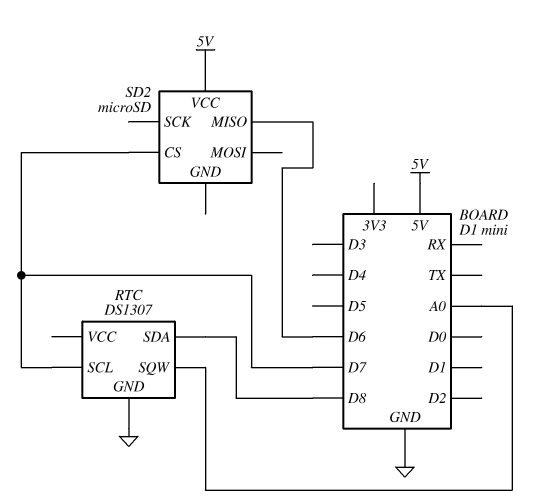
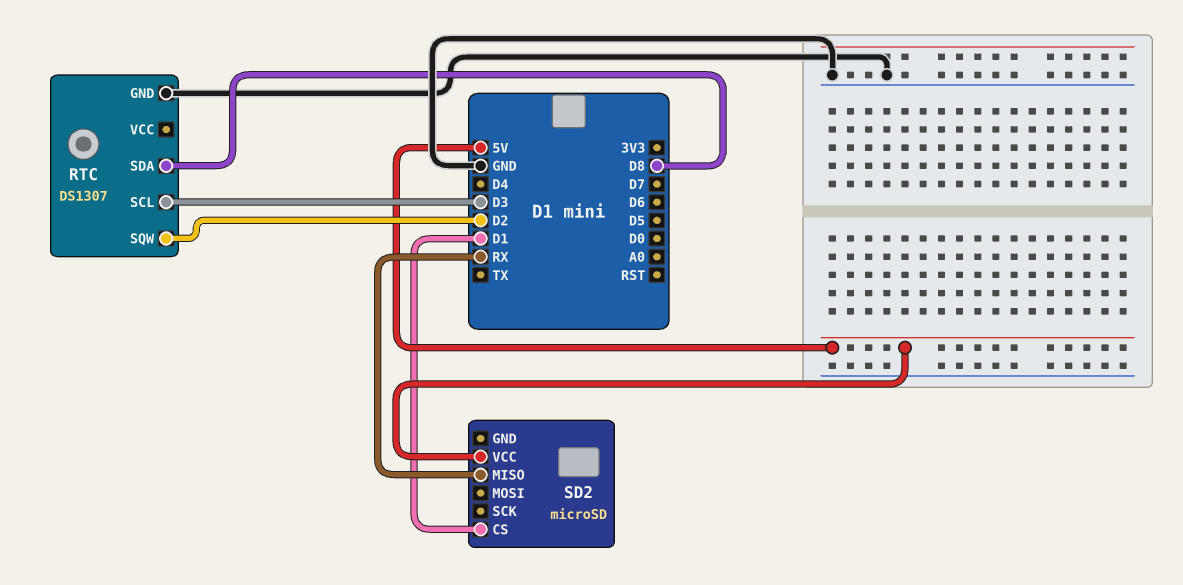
RTC pin SCL: D7 -> D3
RTC pin SQW: A0 -> D2
SD2 pin CS: D7 -> D1
SD2 pin MISO: D6 -> RX

